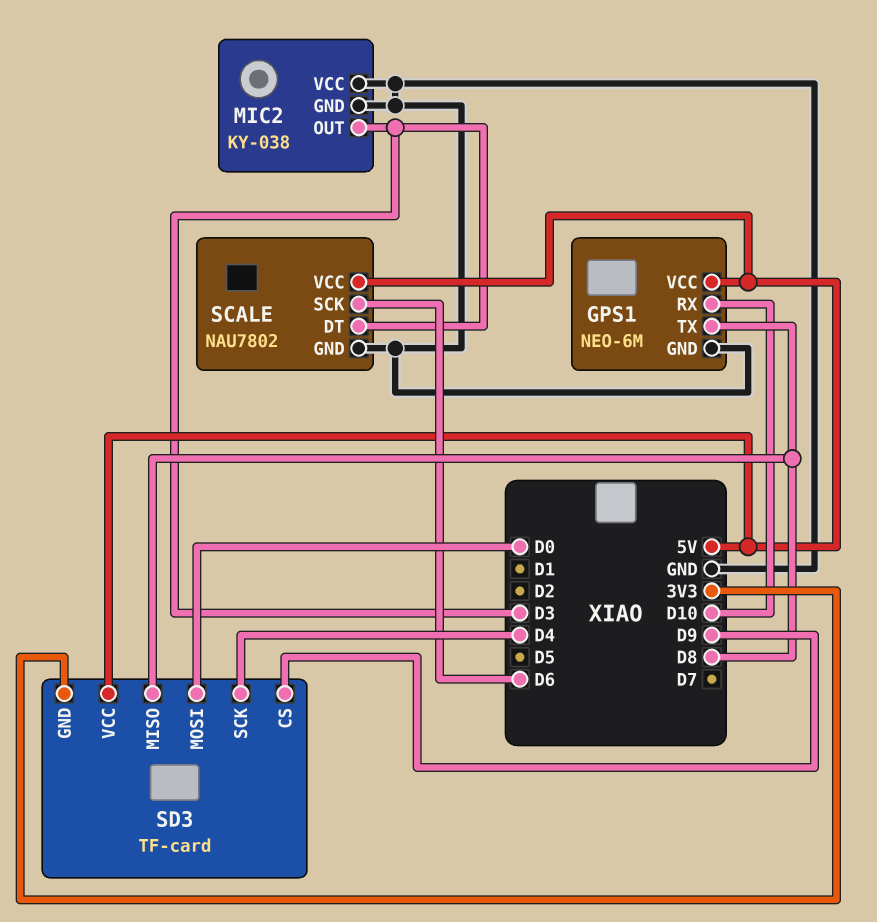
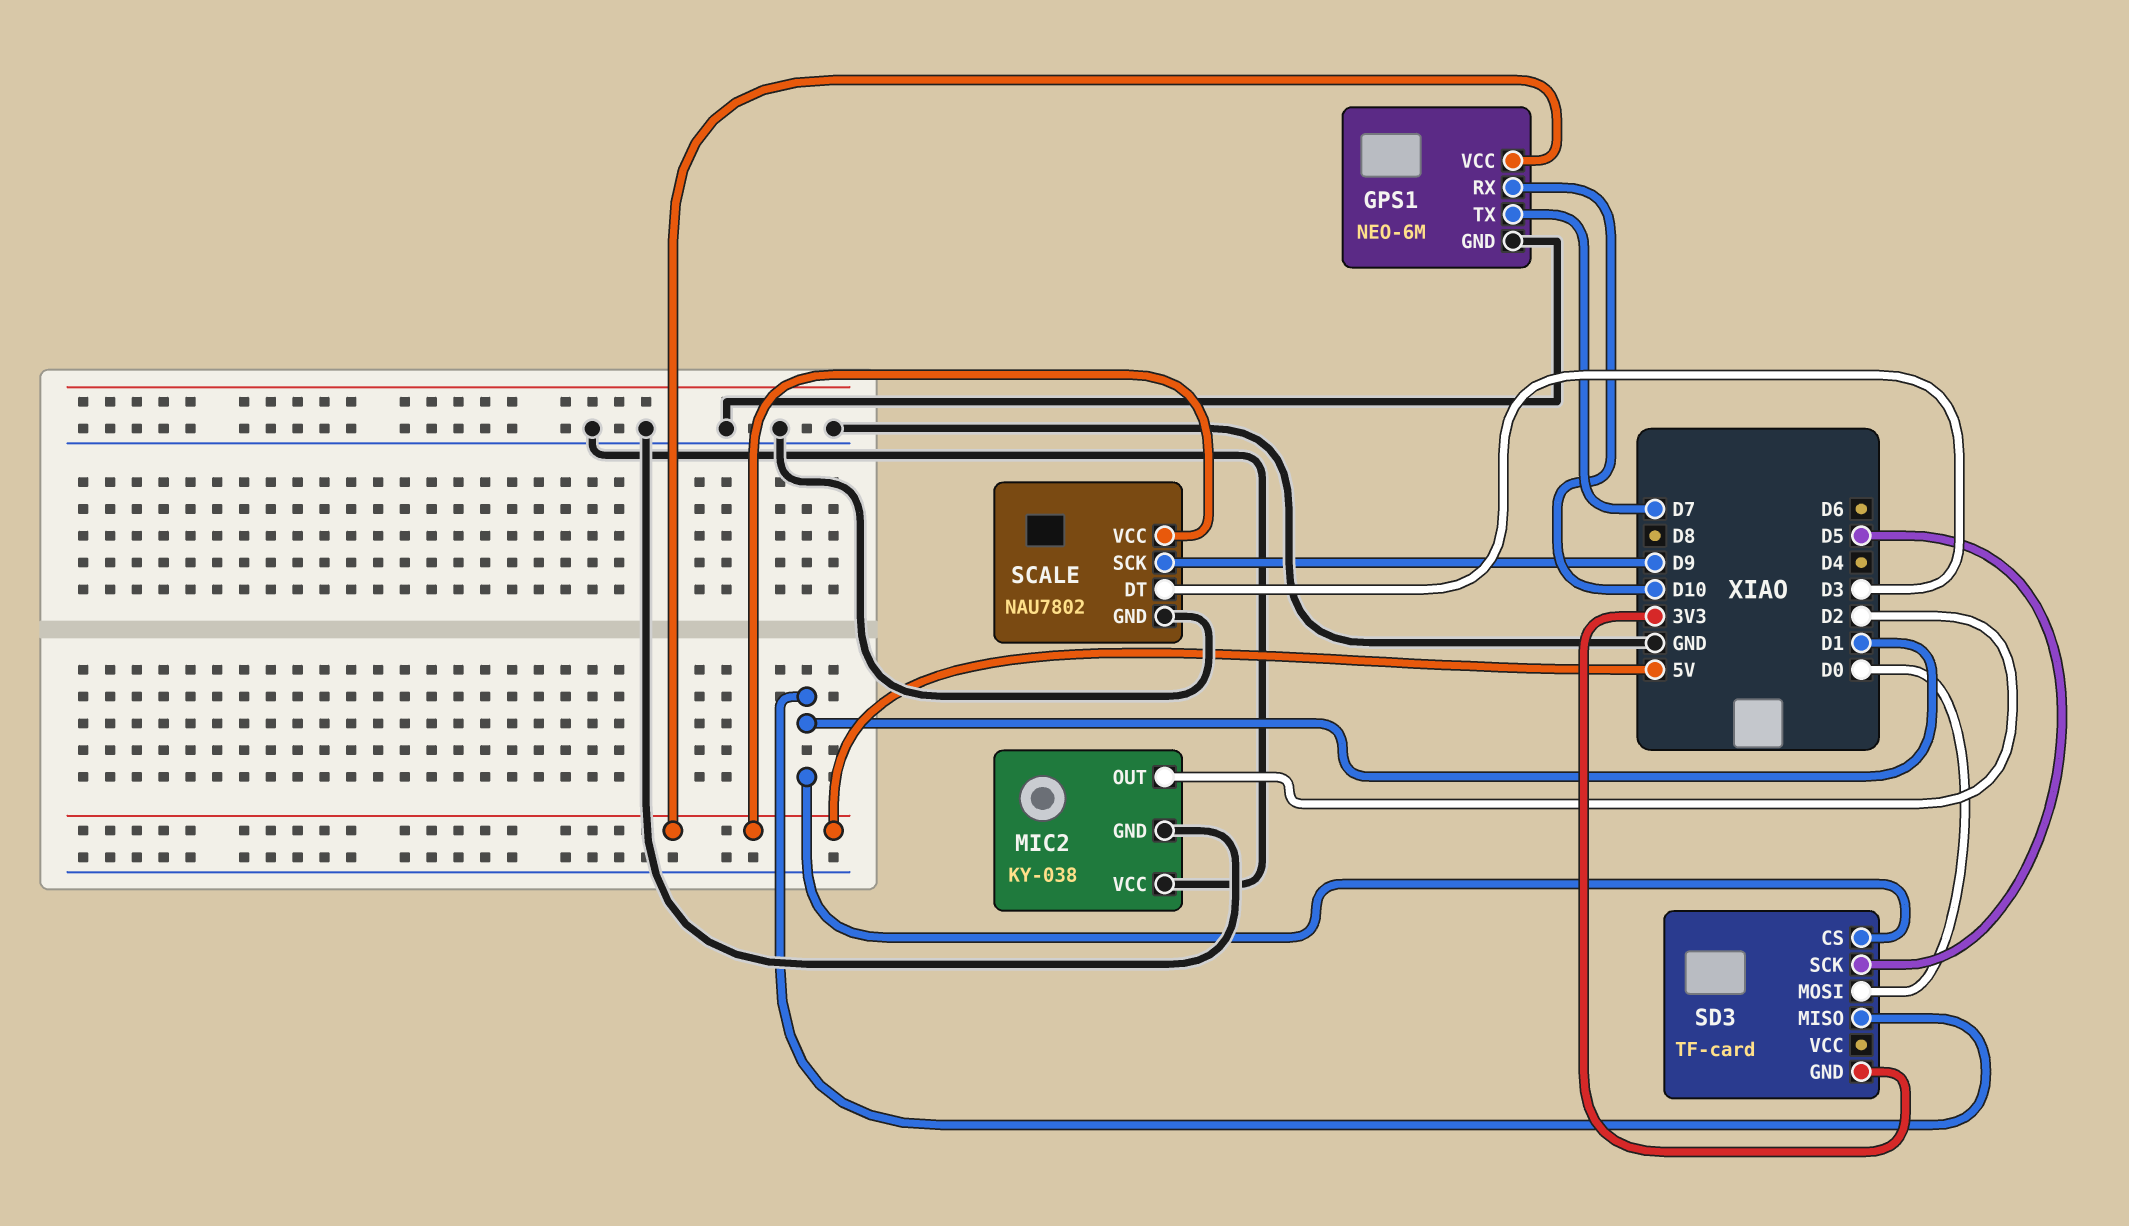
GPS1 pin TX: D8 -> D7
MIC2 pin OUT: D3 -> D2
SCALE pin SCK: D6 -> D9
SD3 pin CS: D9 -> D1
SD3 pin MISO: D8 -> D1
SD3 pin SCK: D4 -> D5
SD3 pin VCC: 5V -> none

